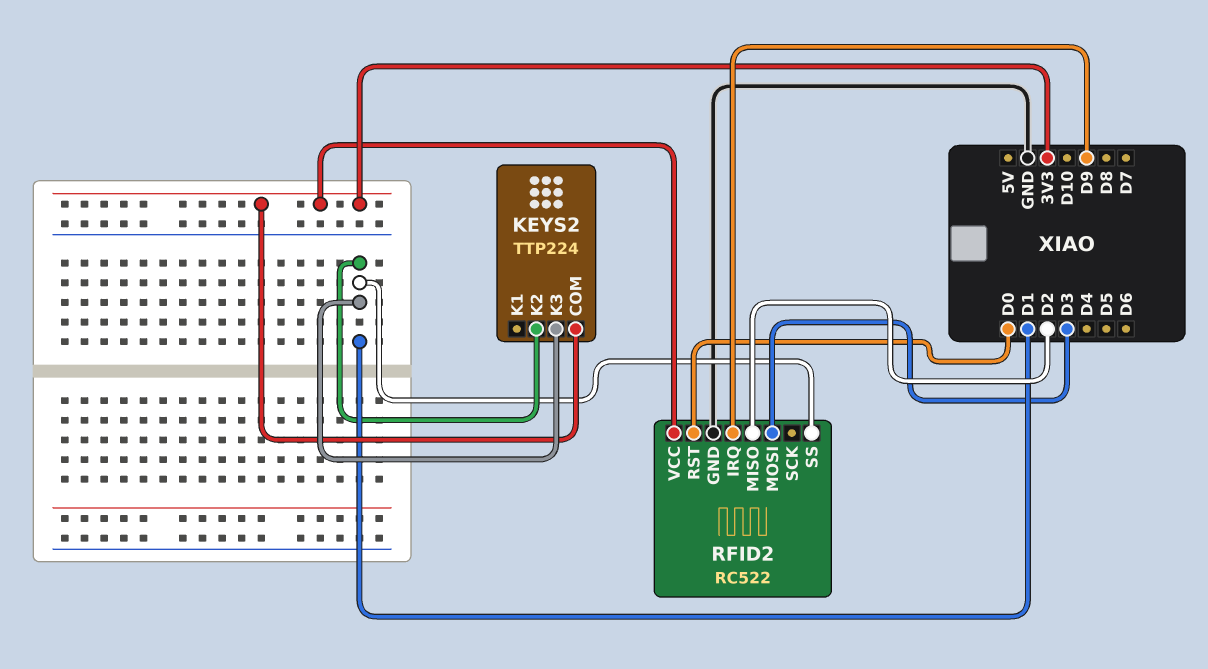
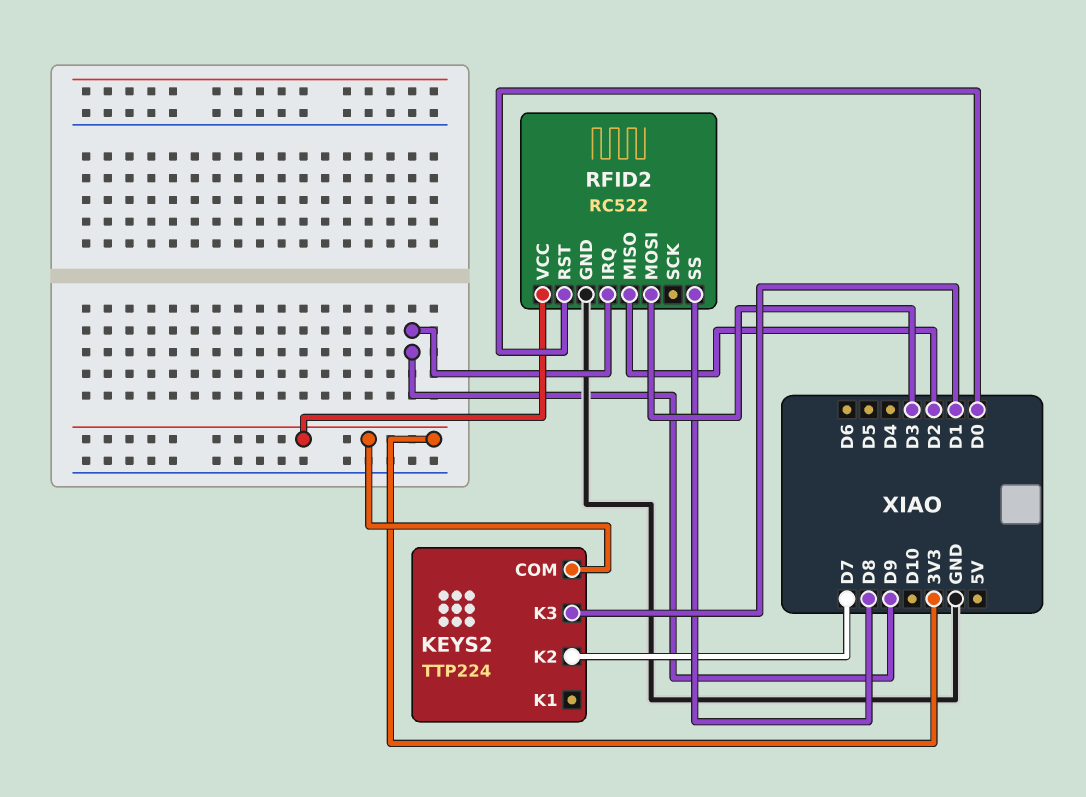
KEYS2 pin K2: D1 -> D7
RFID2 pin SS: D1 -> D8

